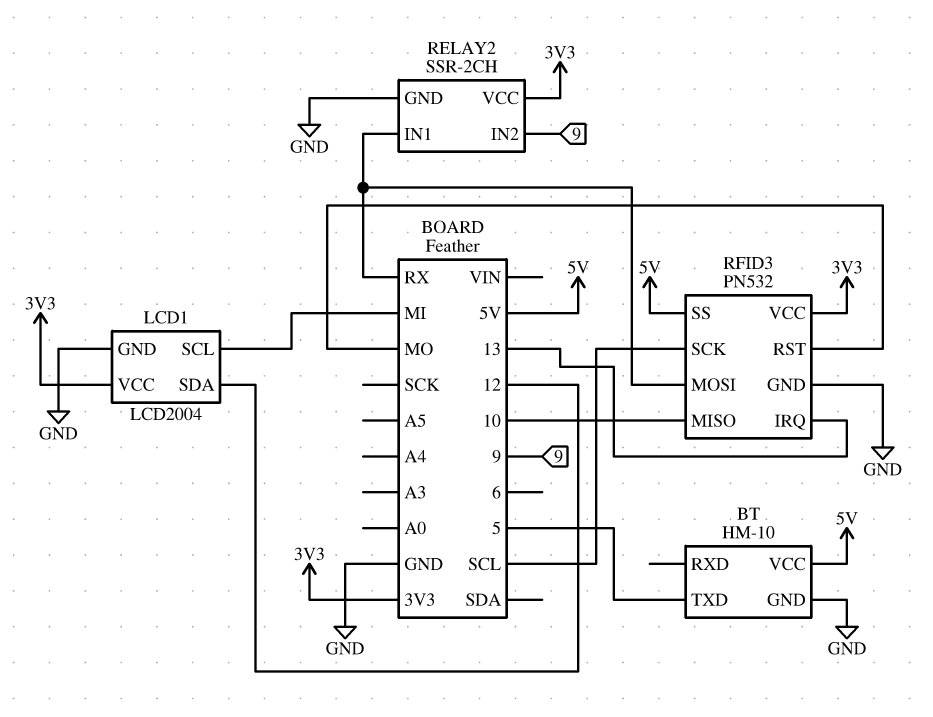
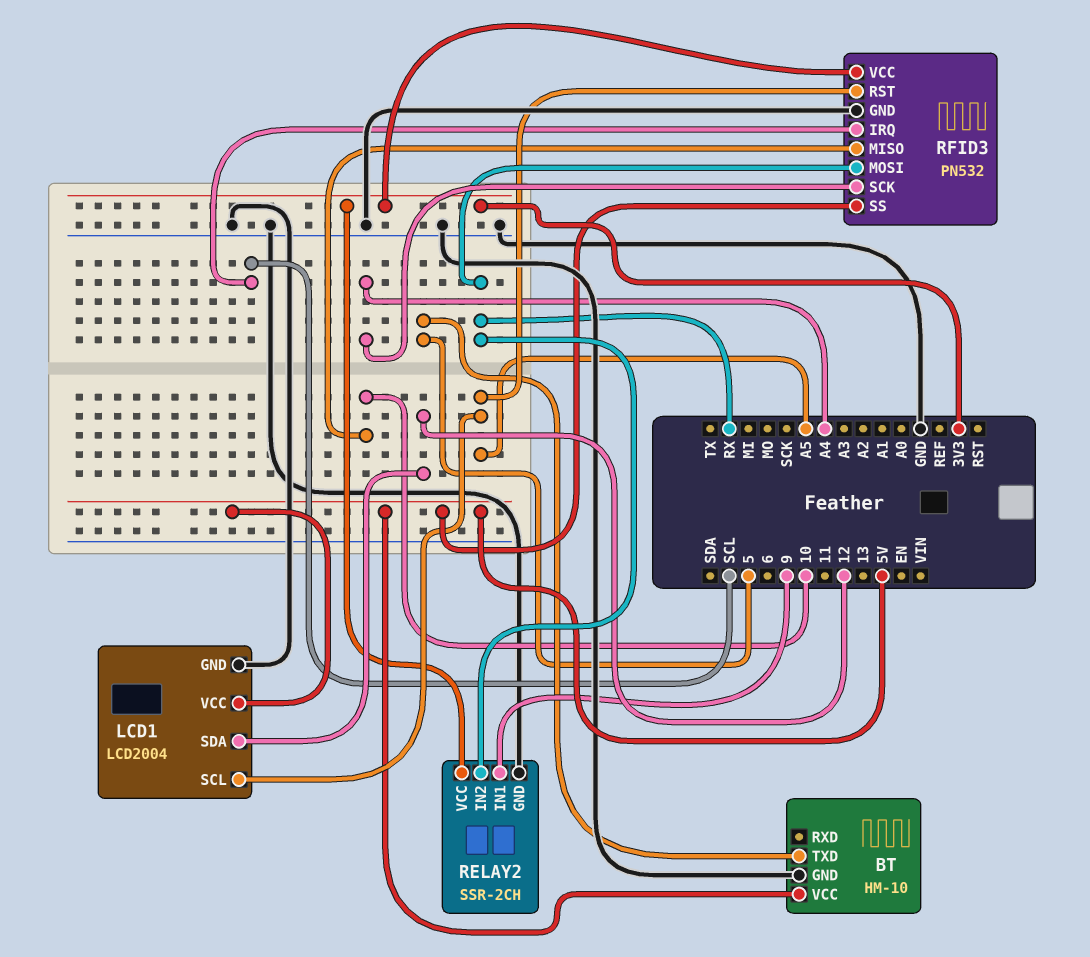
LCD1 pin SCL: MI -> A5
LCD1 pin VCC: 3V3 -> 5V
RELAY2 pin IN1: RX -> 9
RELAY2 pin IN2: 9 -> RX
RFID3 pin IRQ: 13 -> SCL
RFID3 pin RST: MO -> A5
RFID3 pin SCK: SCL -> A4

